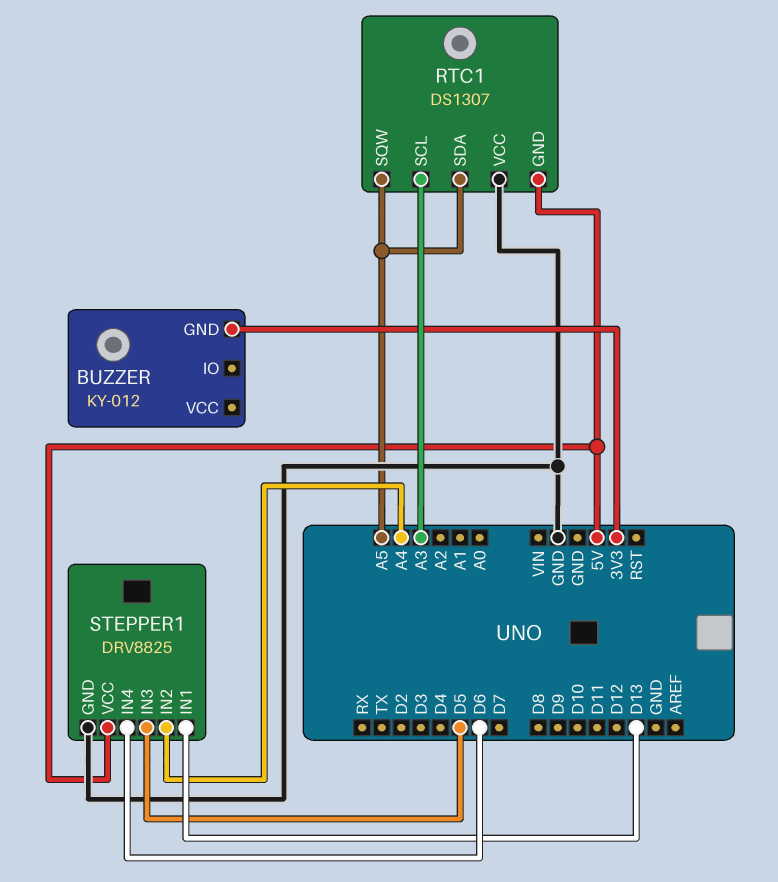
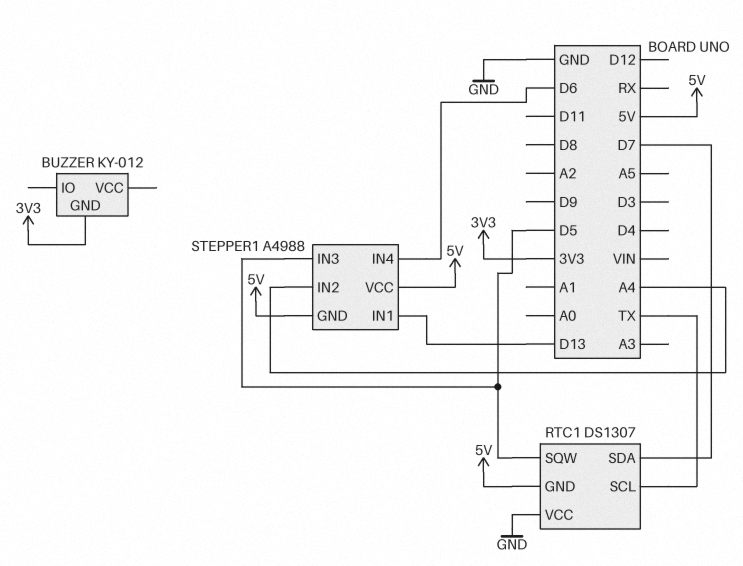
RTC1 pin SCL: A3 -> TX
RTC1 pin SDA: A5 -> D7
RTC1 pin SQW: A5 -> D5
STEPPER1: DRV8825 -> A4988
STEPPER1 pin GND: GND -> 5V

